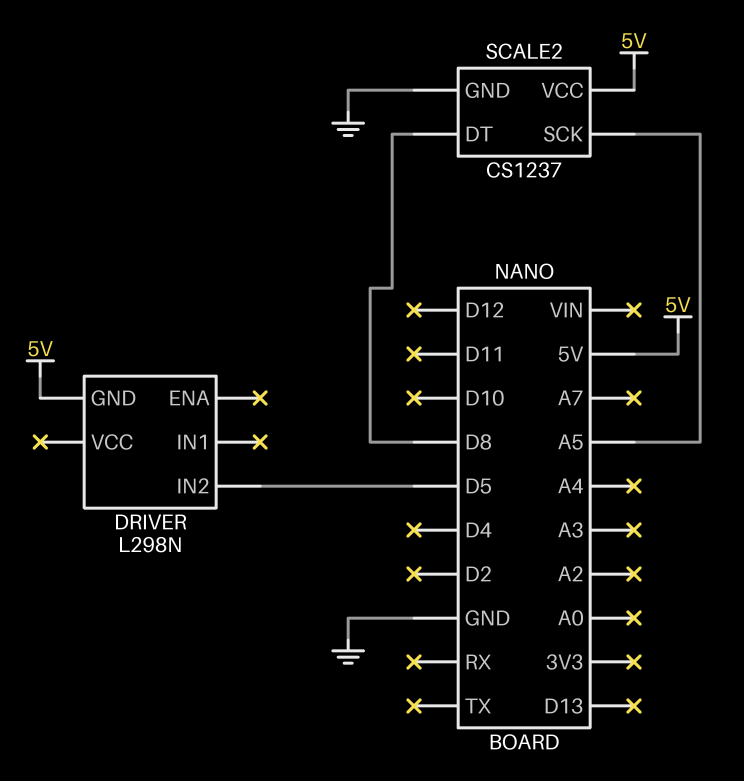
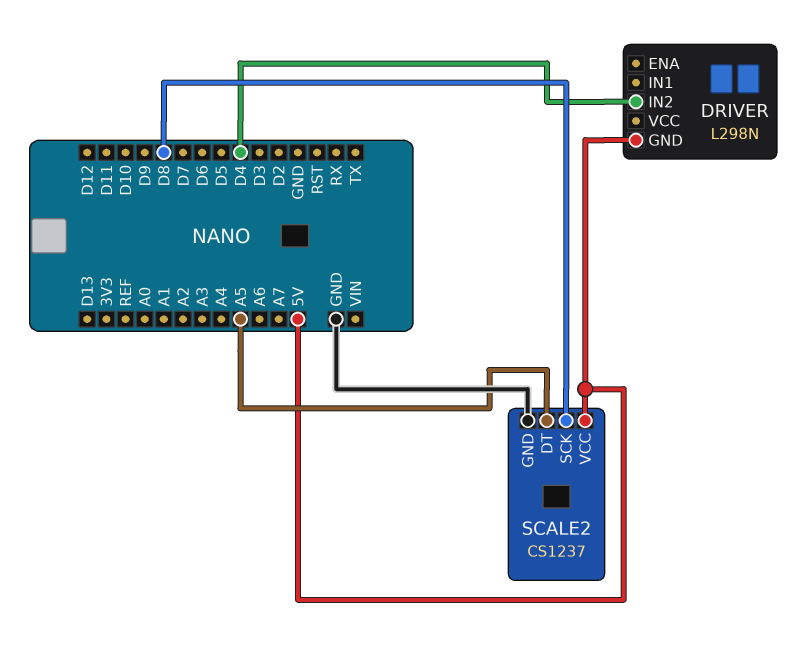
DRIVER pin IN2: D5 -> D4
SCALE2 pin DT: D8 -> A5
SCALE2 pin SCK: A5 -> D8

